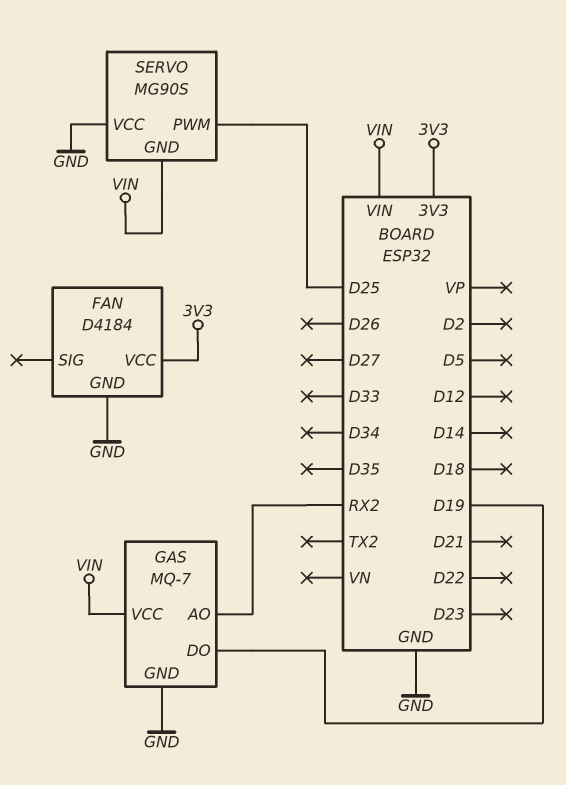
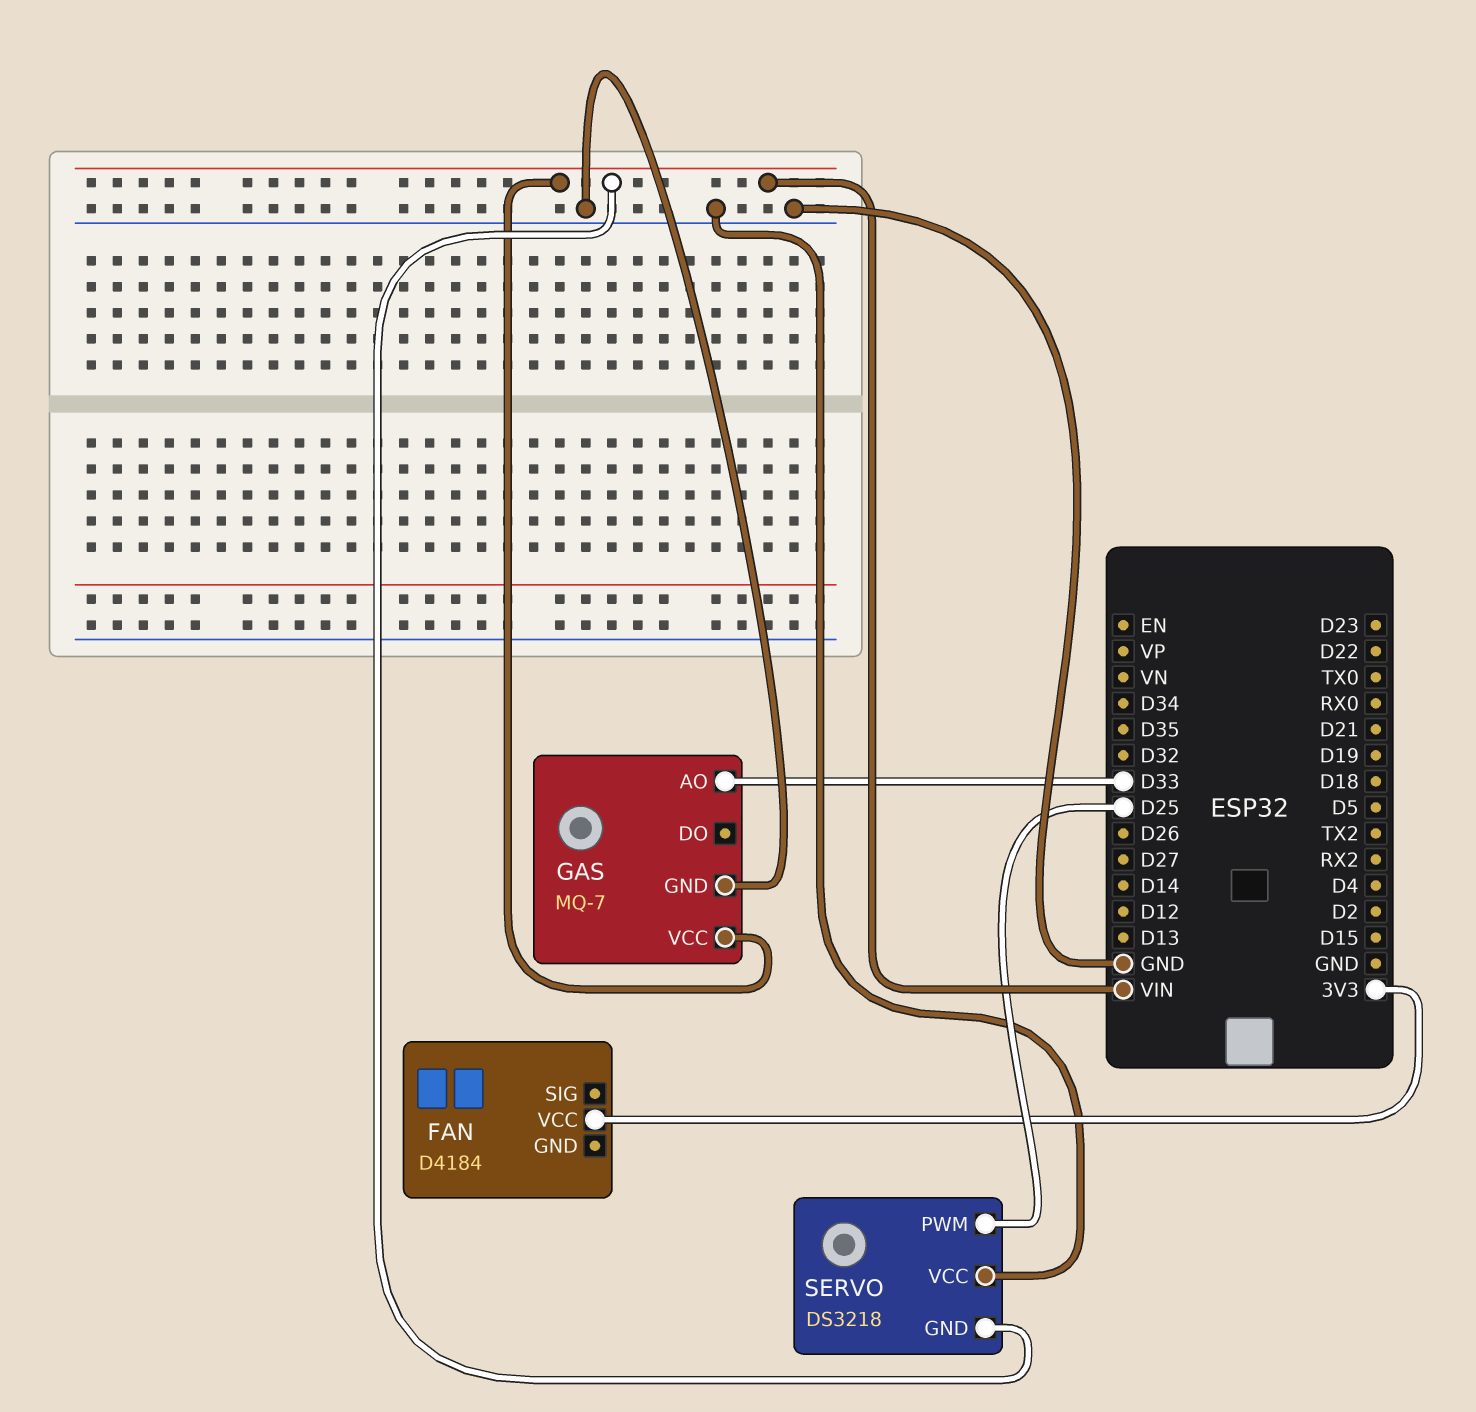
FAN pin GND: GND -> none
GAS pin AO: RX2 -> D33
GAS pin DO: D19 -> none
SERVO: MG90S -> DS3218

